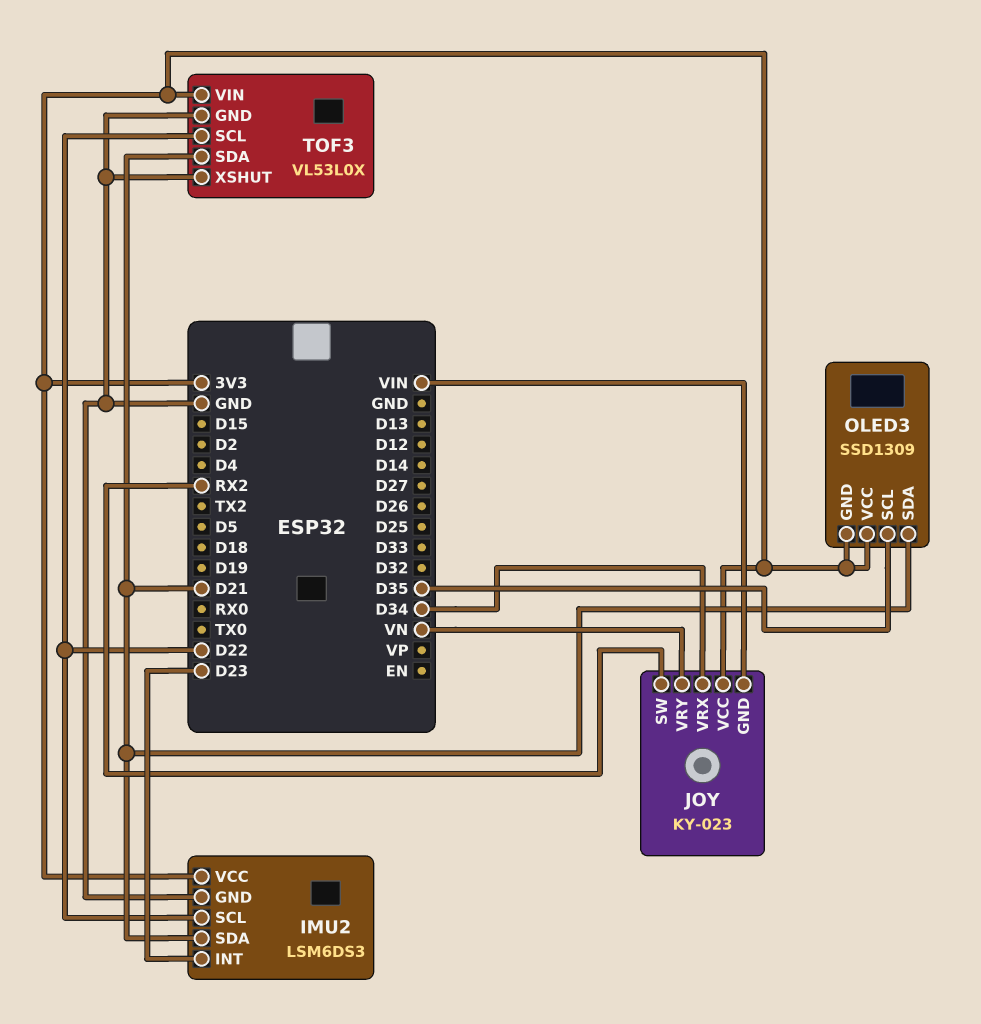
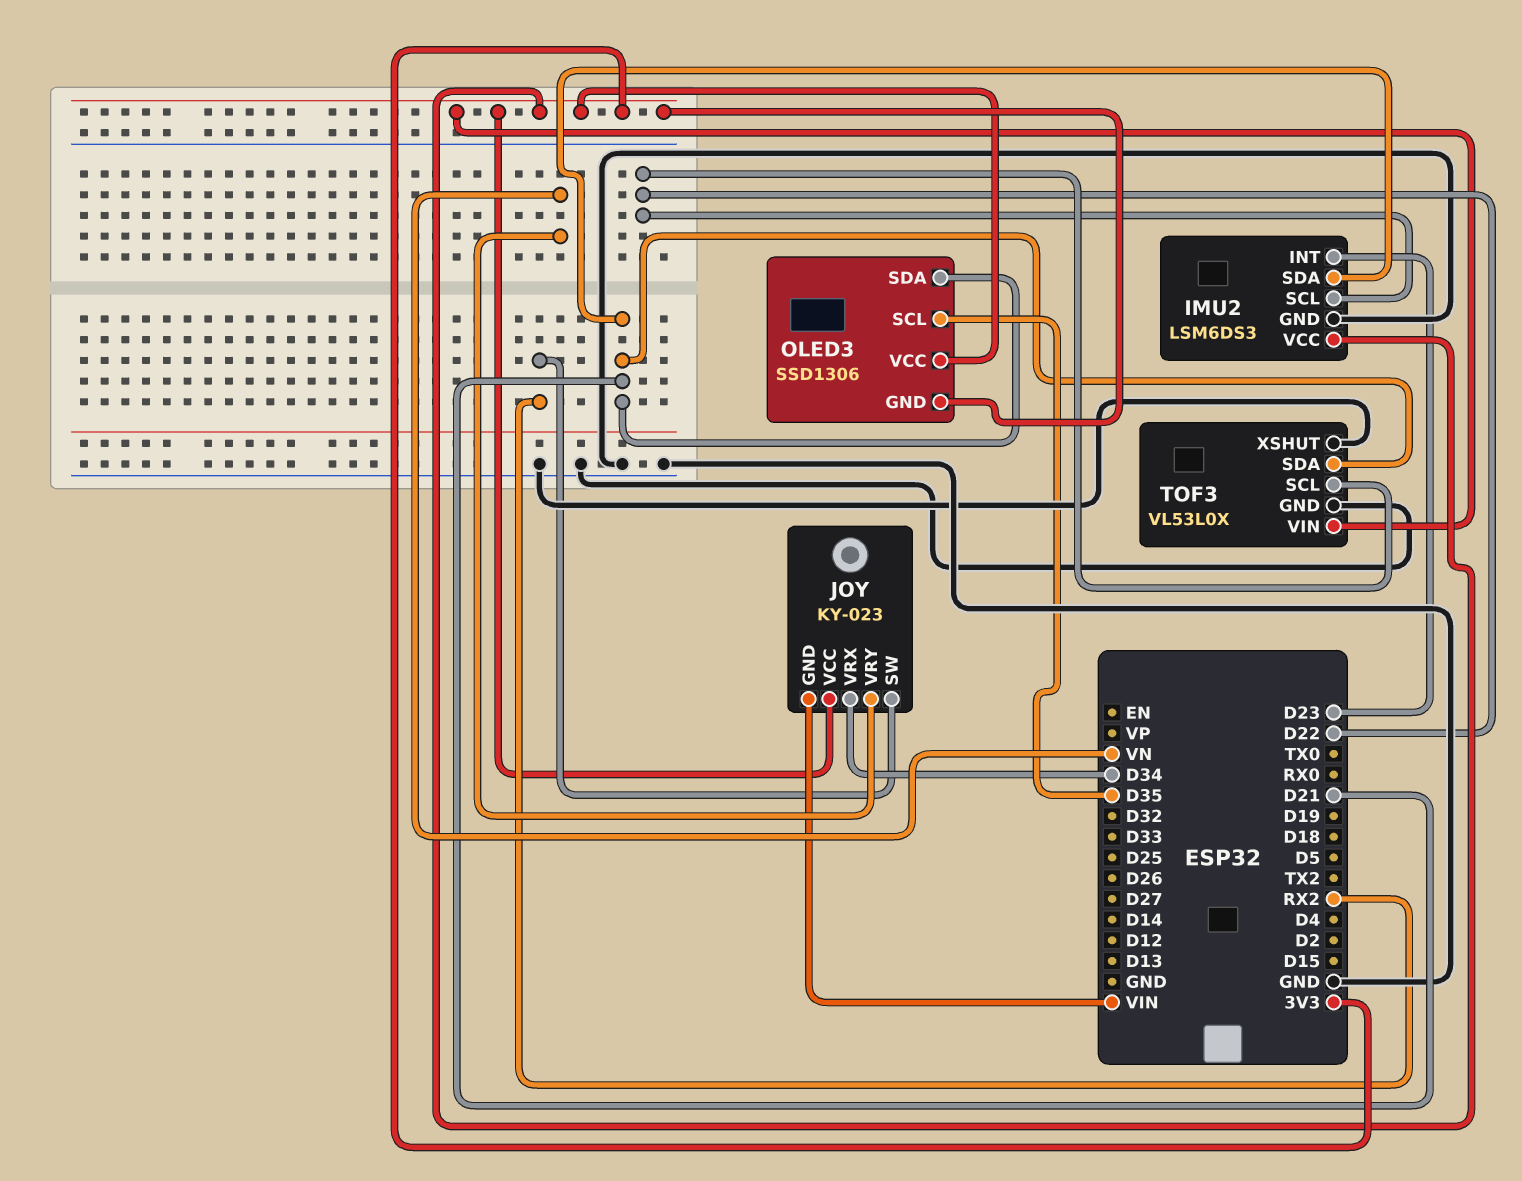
OLED3: SSD1309 -> SSD1306

